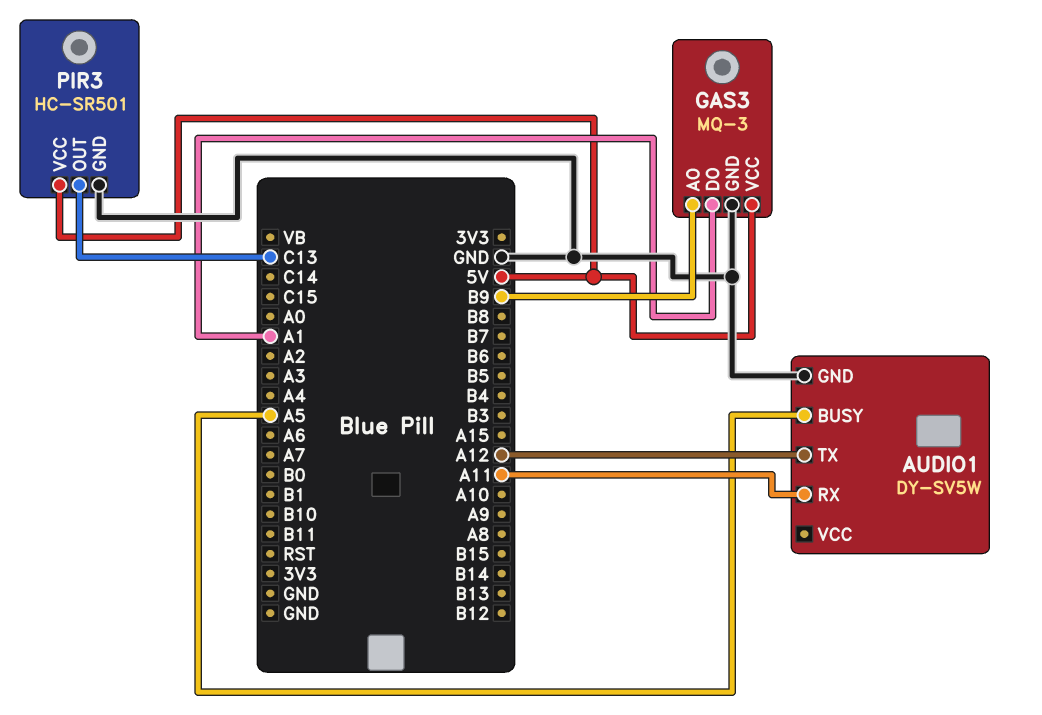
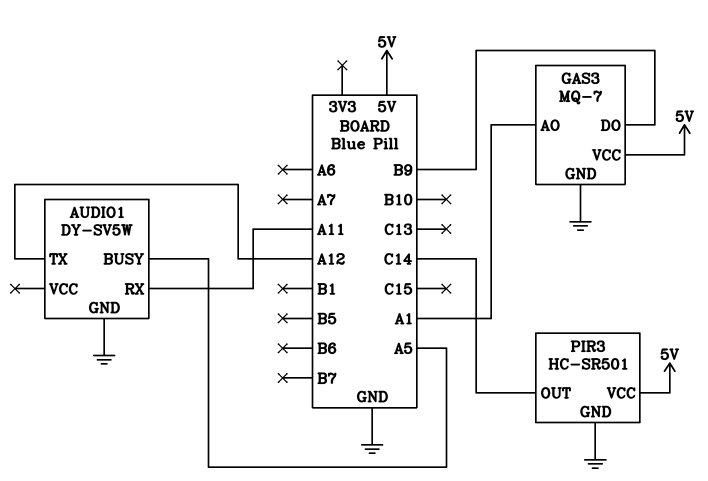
GAS3: MQ-3 -> MQ-7
GAS3 pin AO: B9 -> A1
GAS3 pin DO: A1 -> B9
PIR3 pin OUT: C13 -> C14

